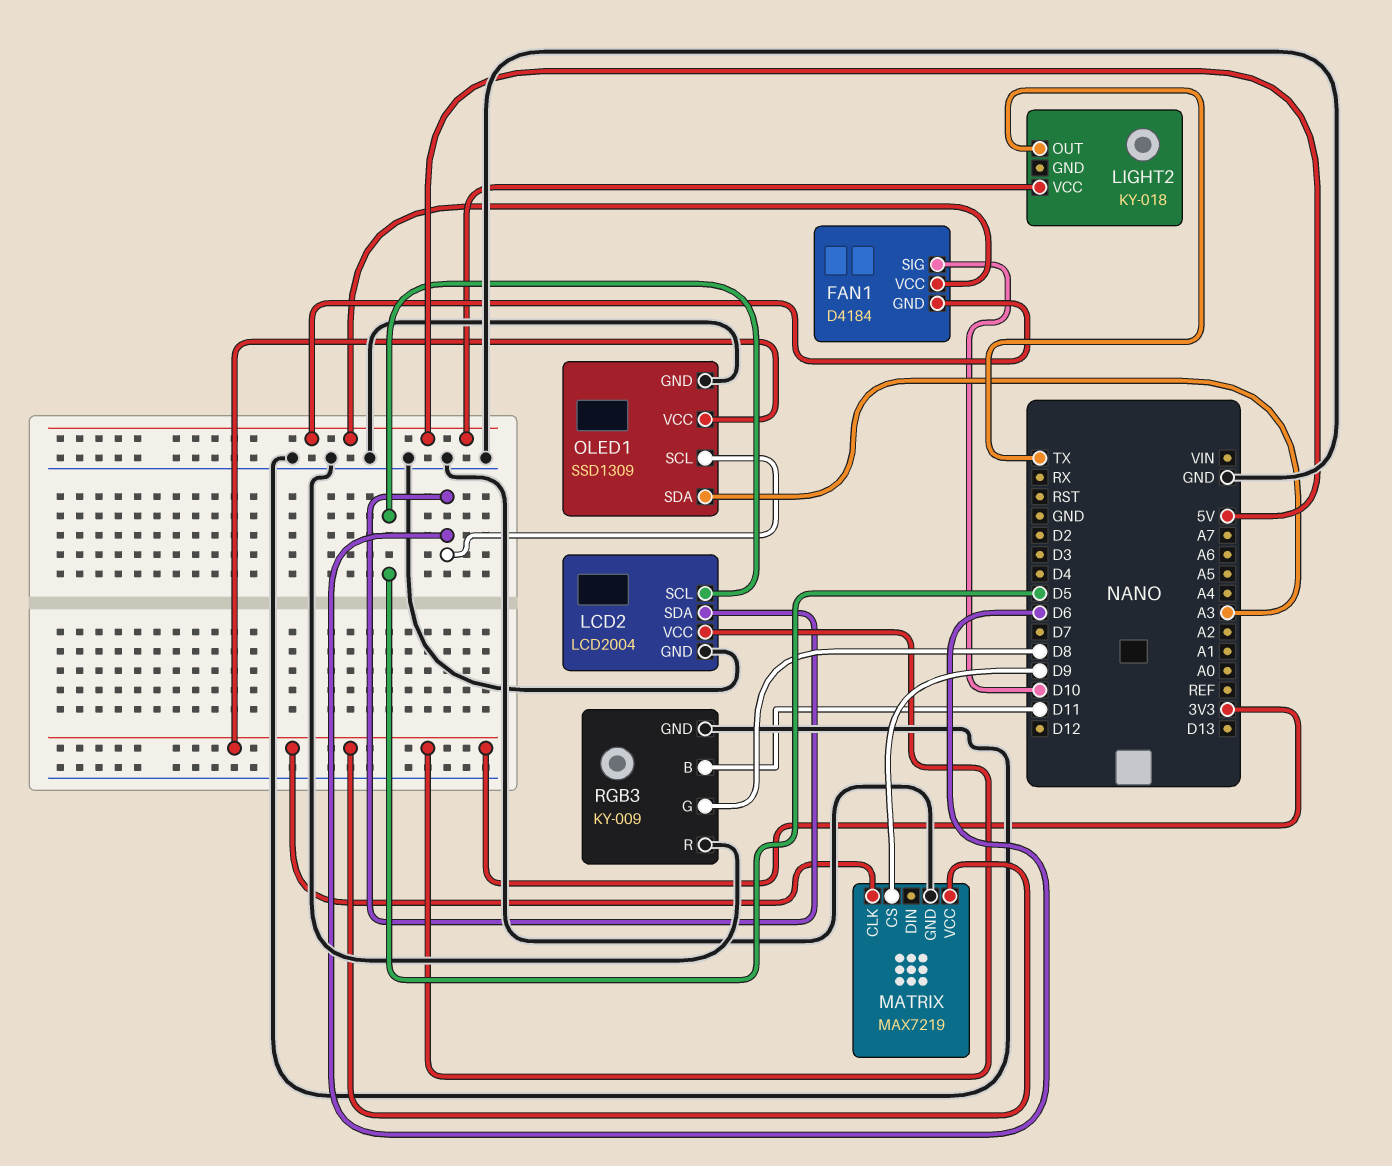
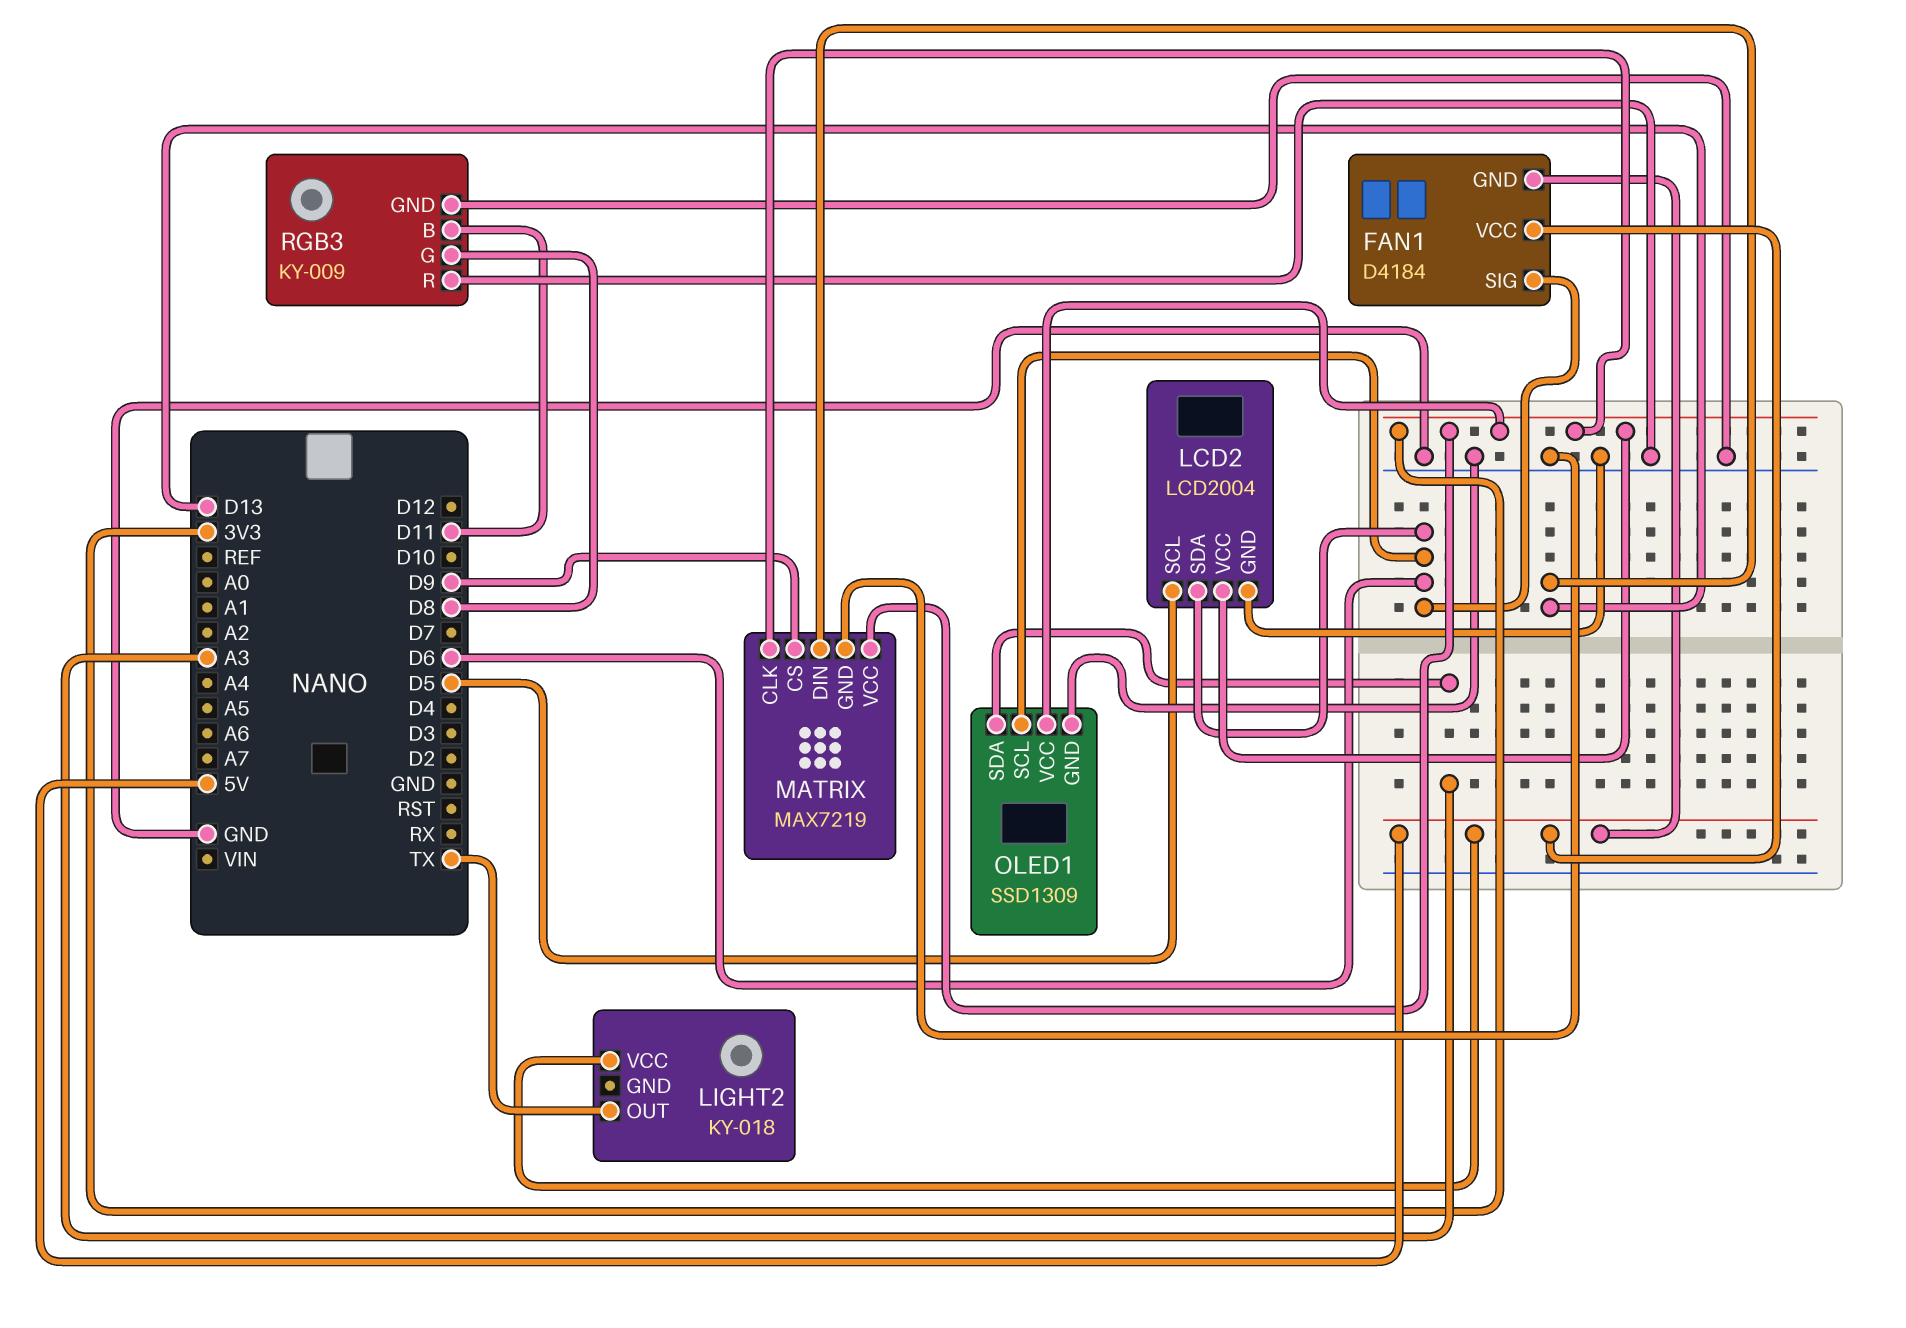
FAN1 pin SIG: D10 -> D6
MATRIX pin DIN: none -> D13

